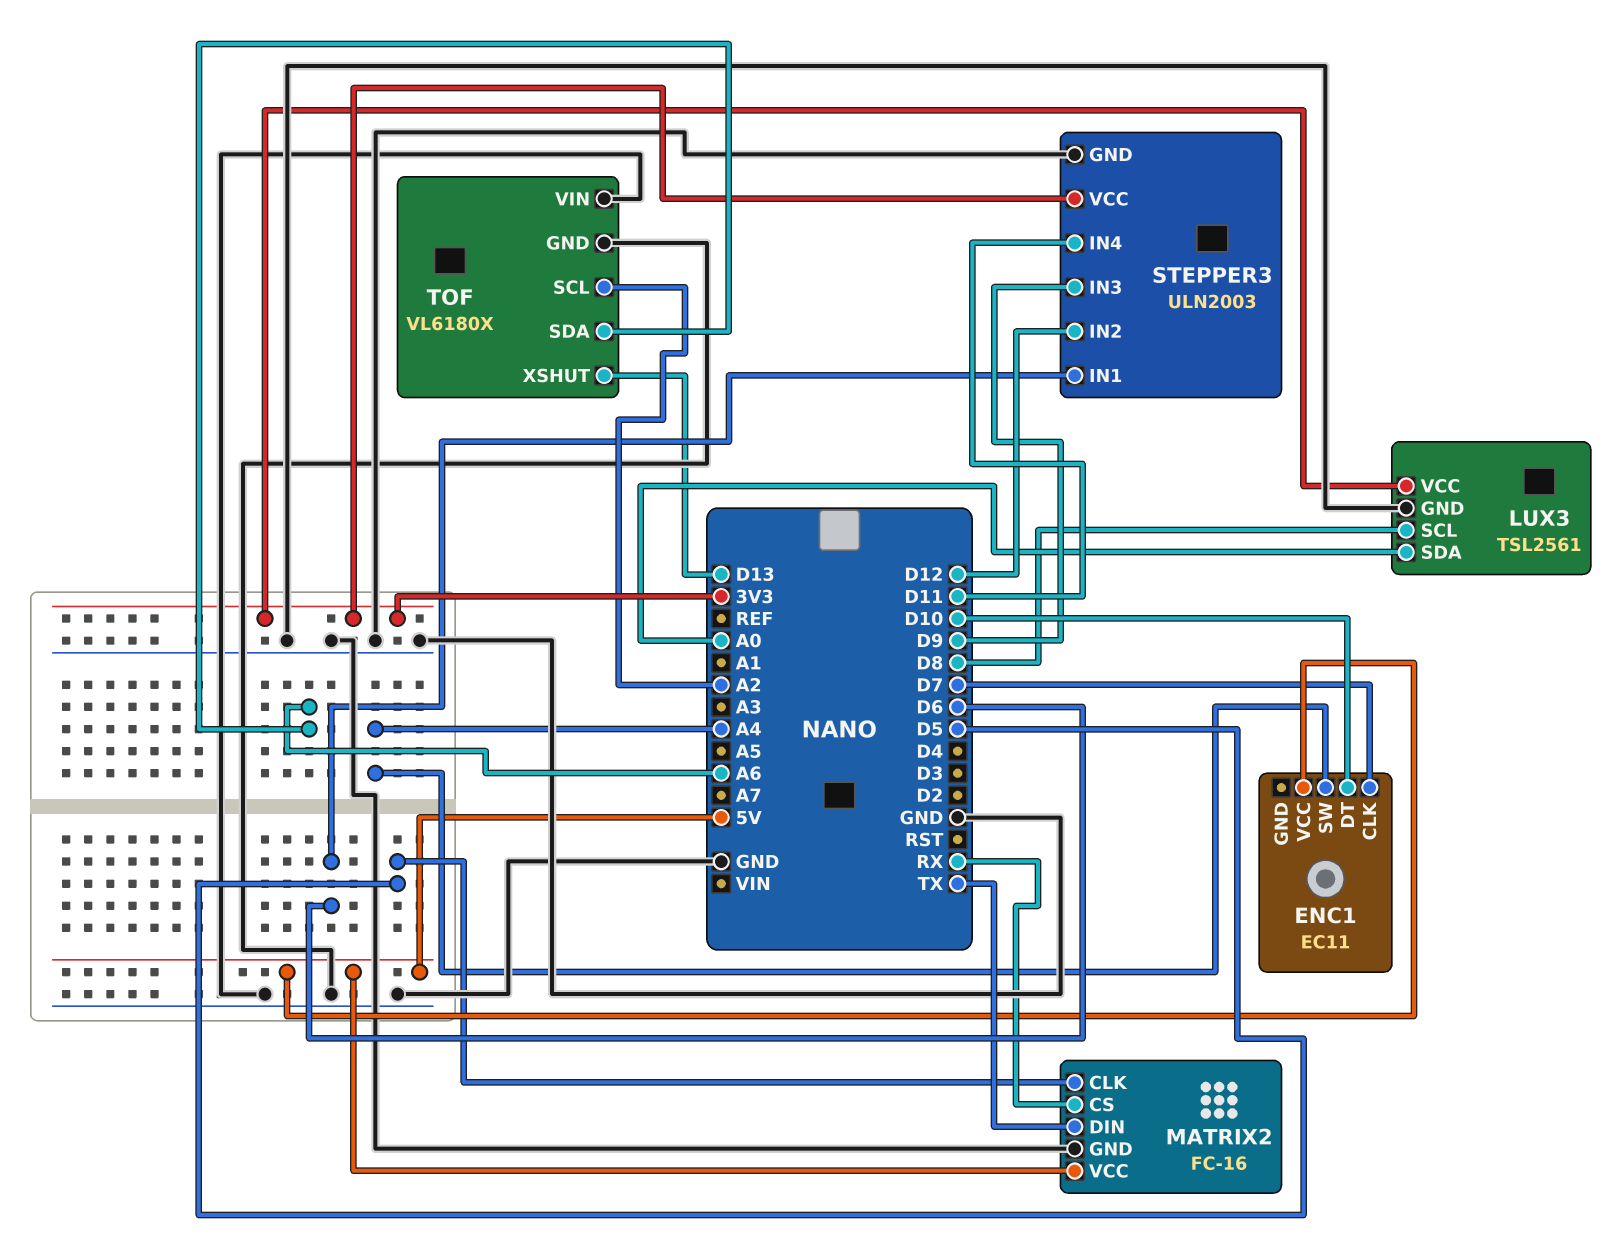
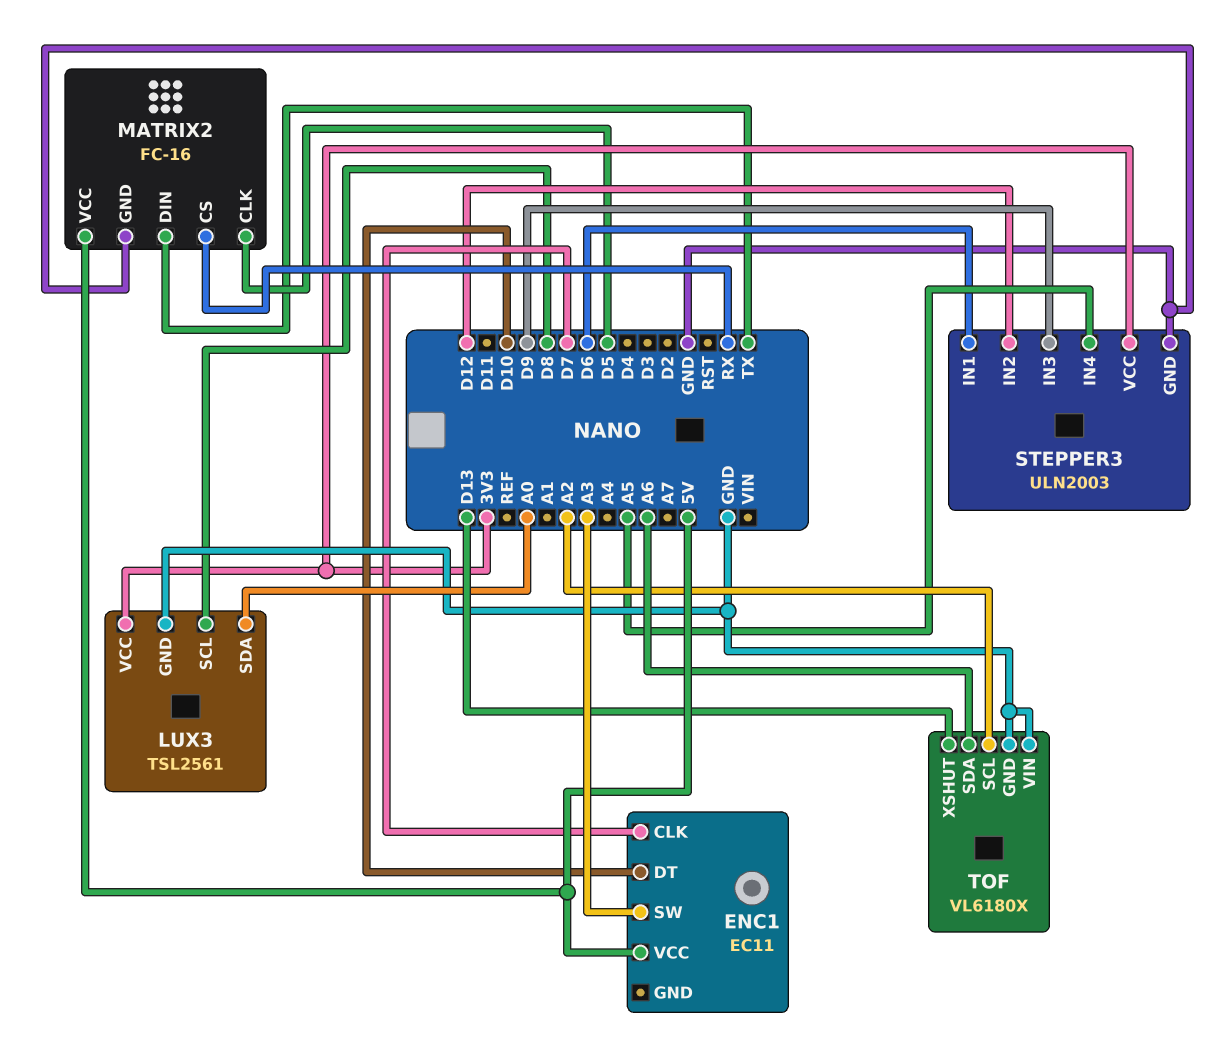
ENC1 pin SW: A4 -> A3
STEPPER3 pin IN4: D11 -> A5

